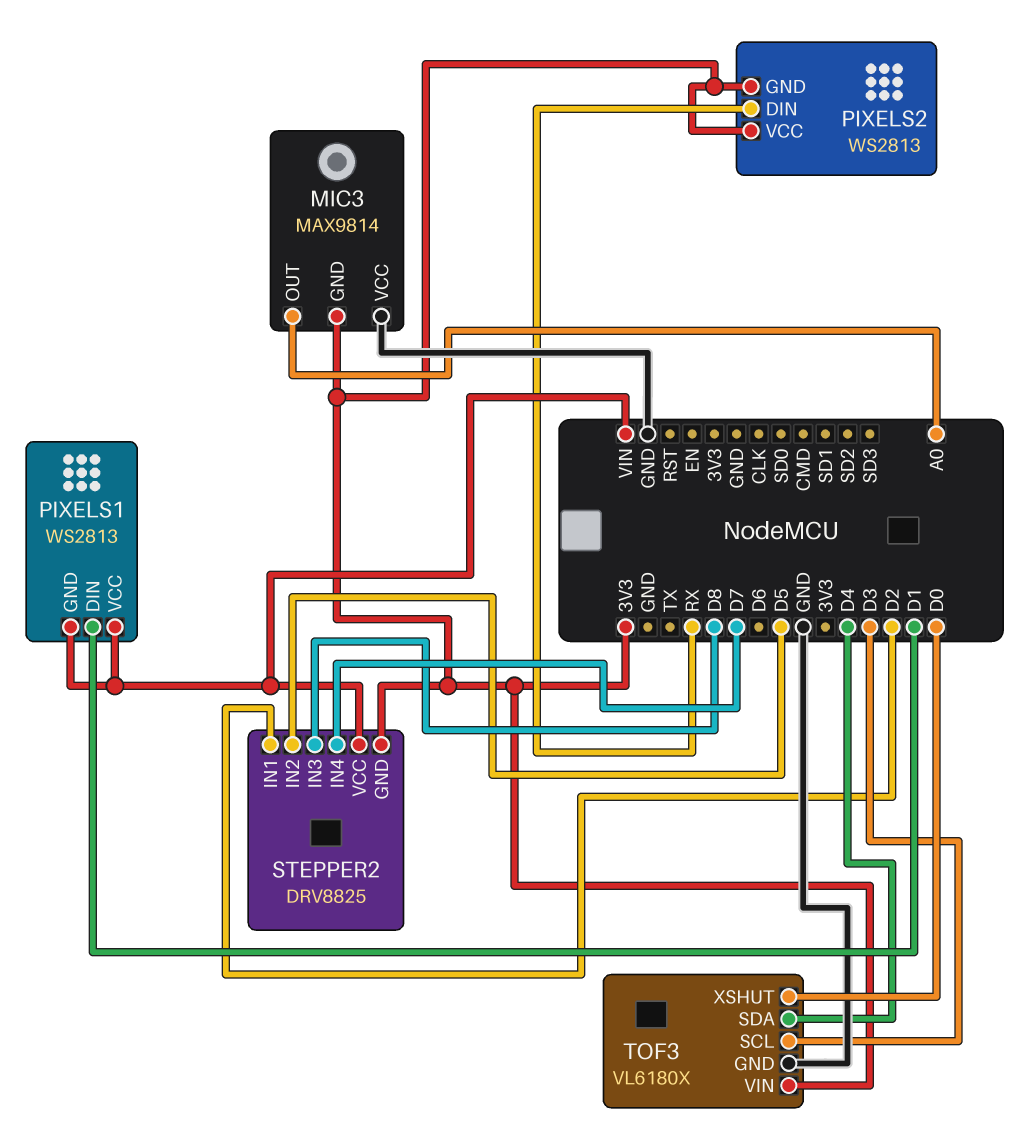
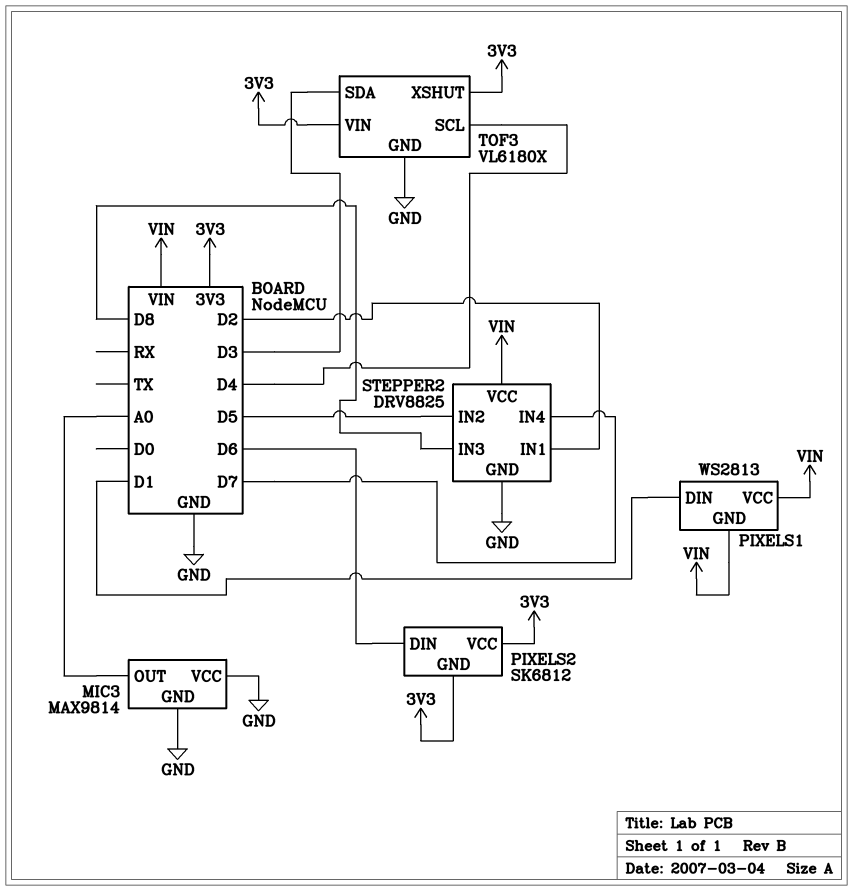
MIC3 pin GND: 3V3 -> GND
PIXELS2: WS2813 -> SK6812
PIXELS2 pin DIN: RX -> D6
STEPPER2 pin GND: 3V3 -> GND
TOF3 pin SCL: D3 -> D4
TOF3 pin SDA: D4 -> D3
TOF3 pin XSHUT: D0 -> 3V3

